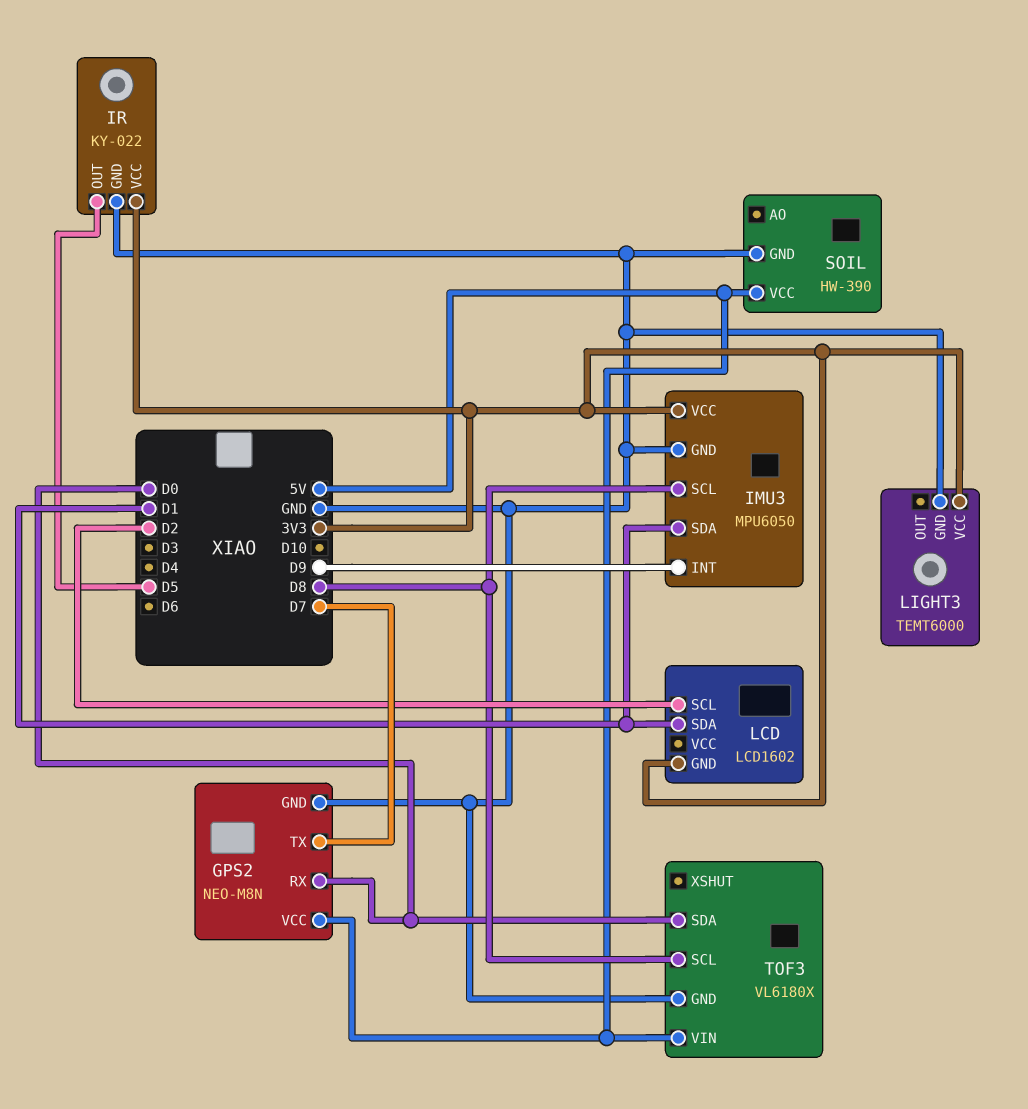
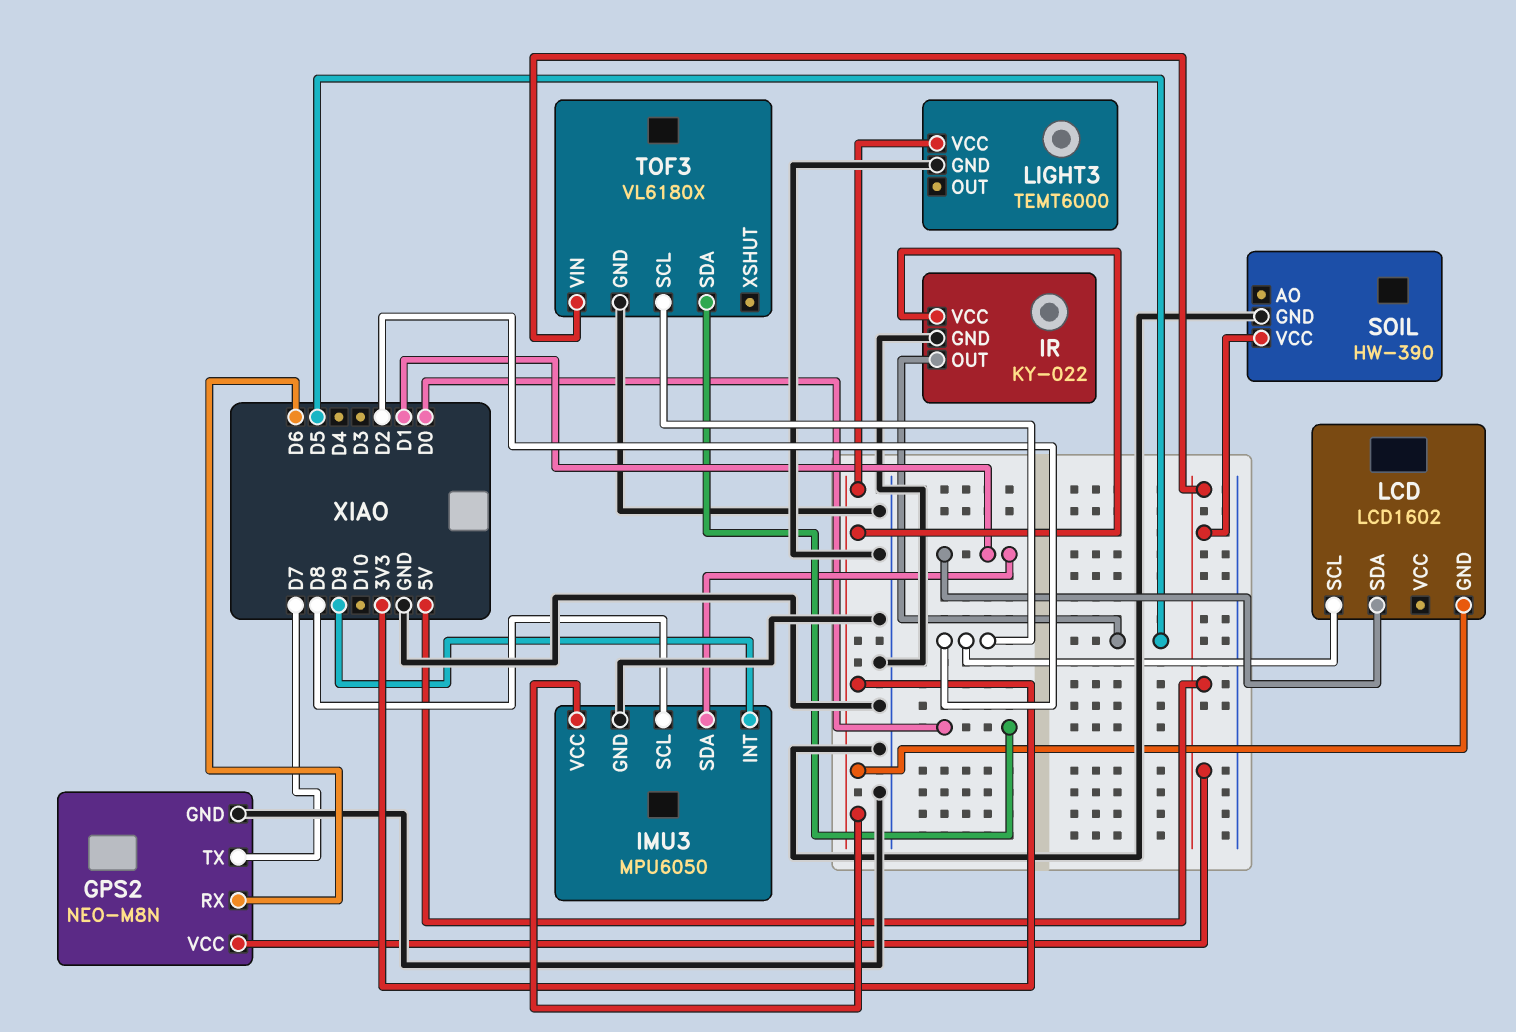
GPS2 pin RX: D0 -> D6
TOF3 pin SCL: D8 -> D2

